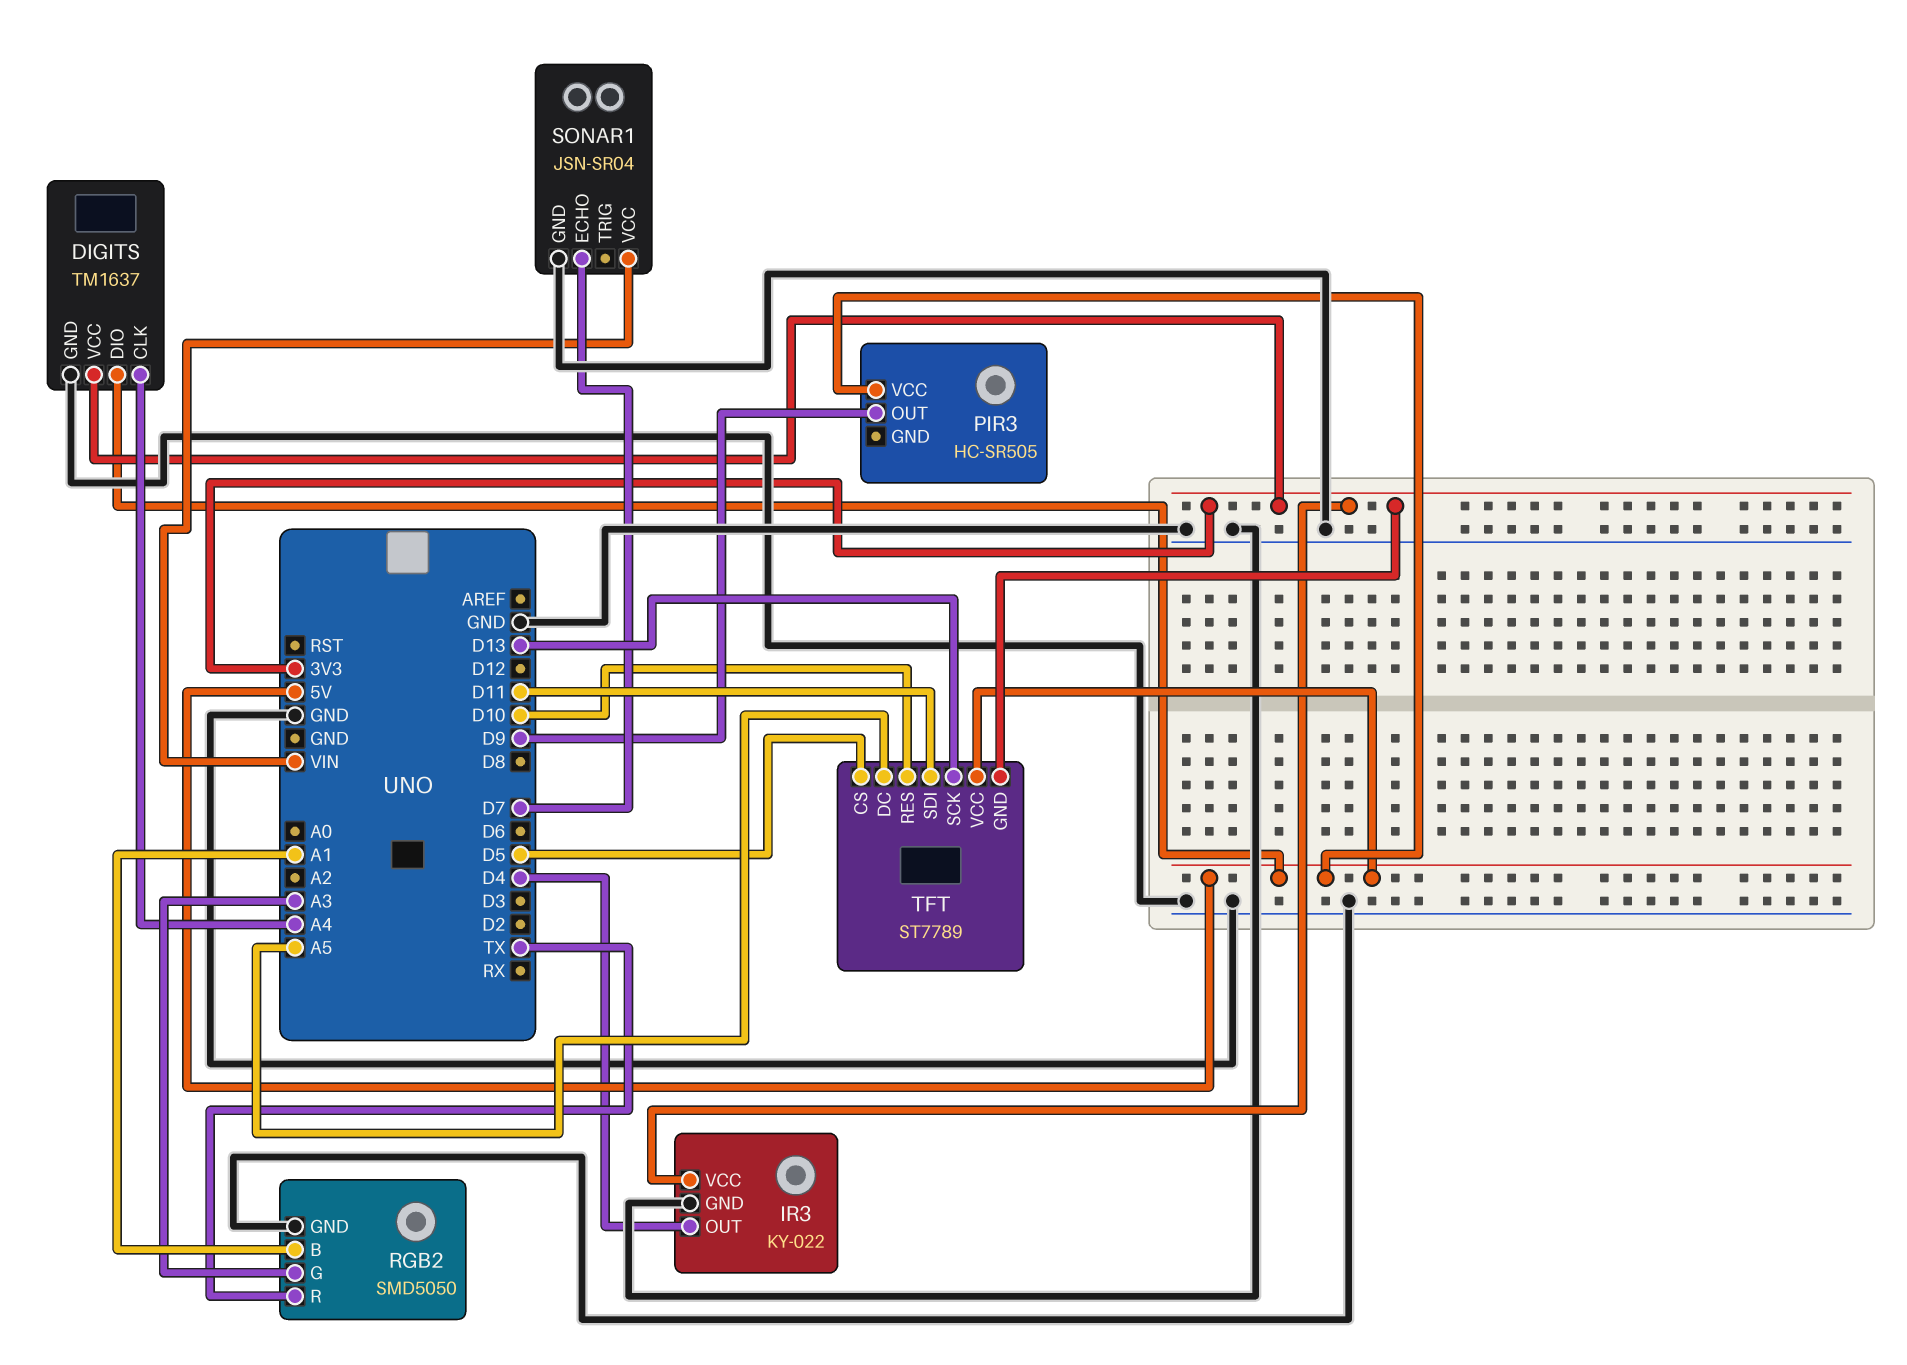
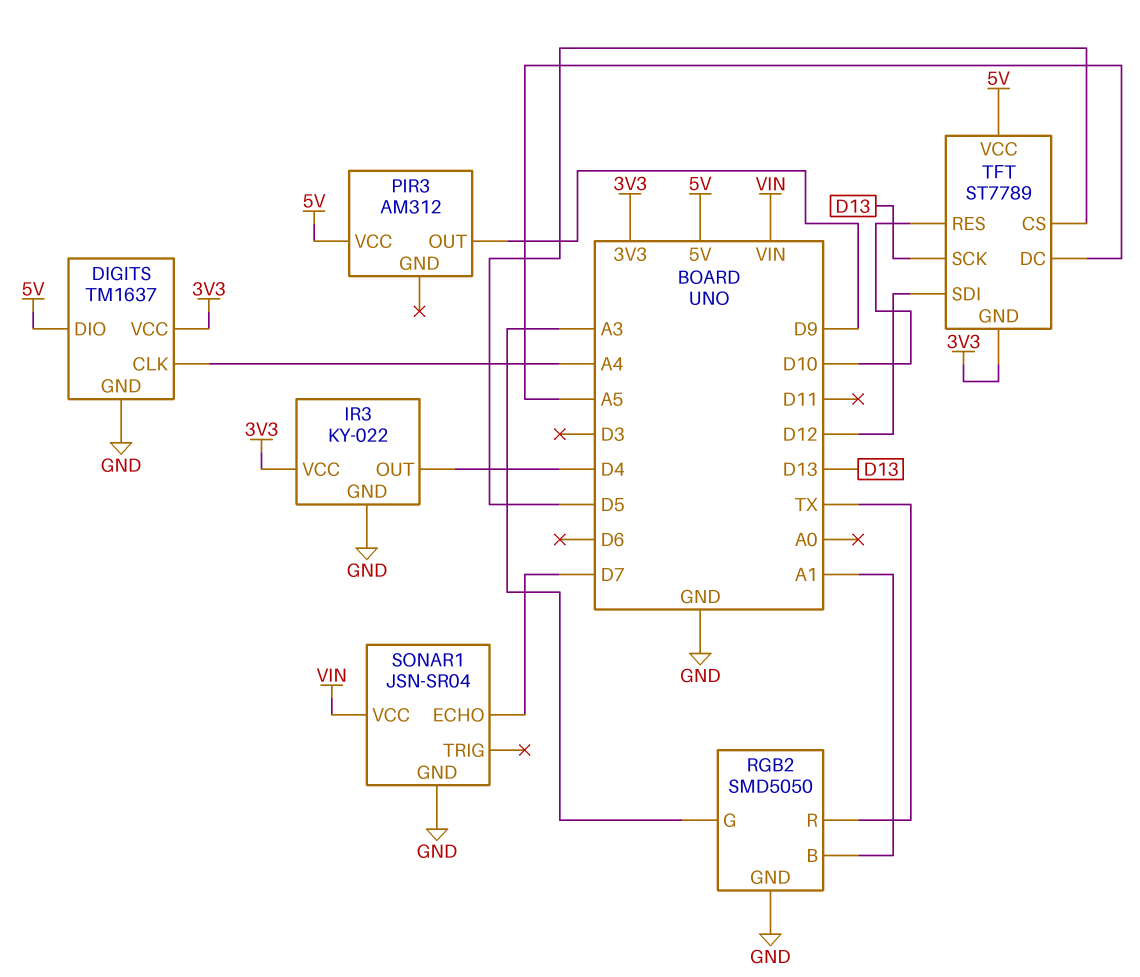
PIR3: HC-SR505 -> AM312
TFT pin SDI: D11 -> D12

